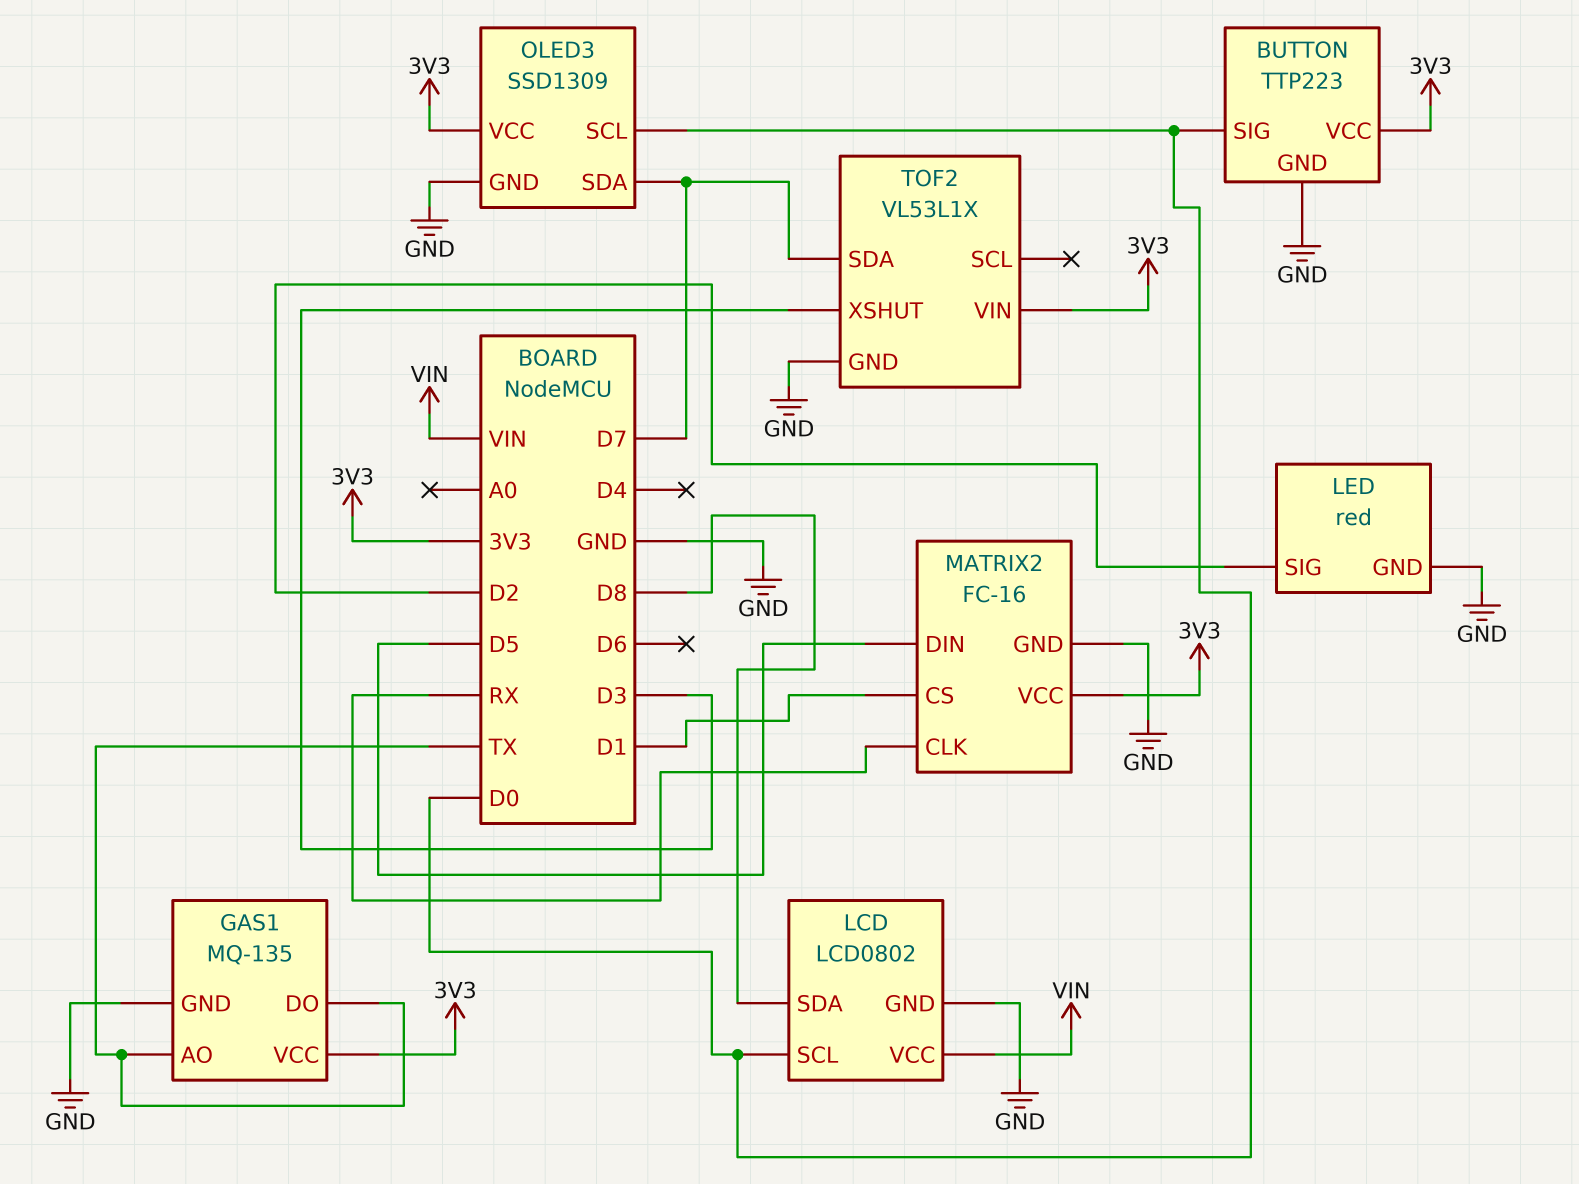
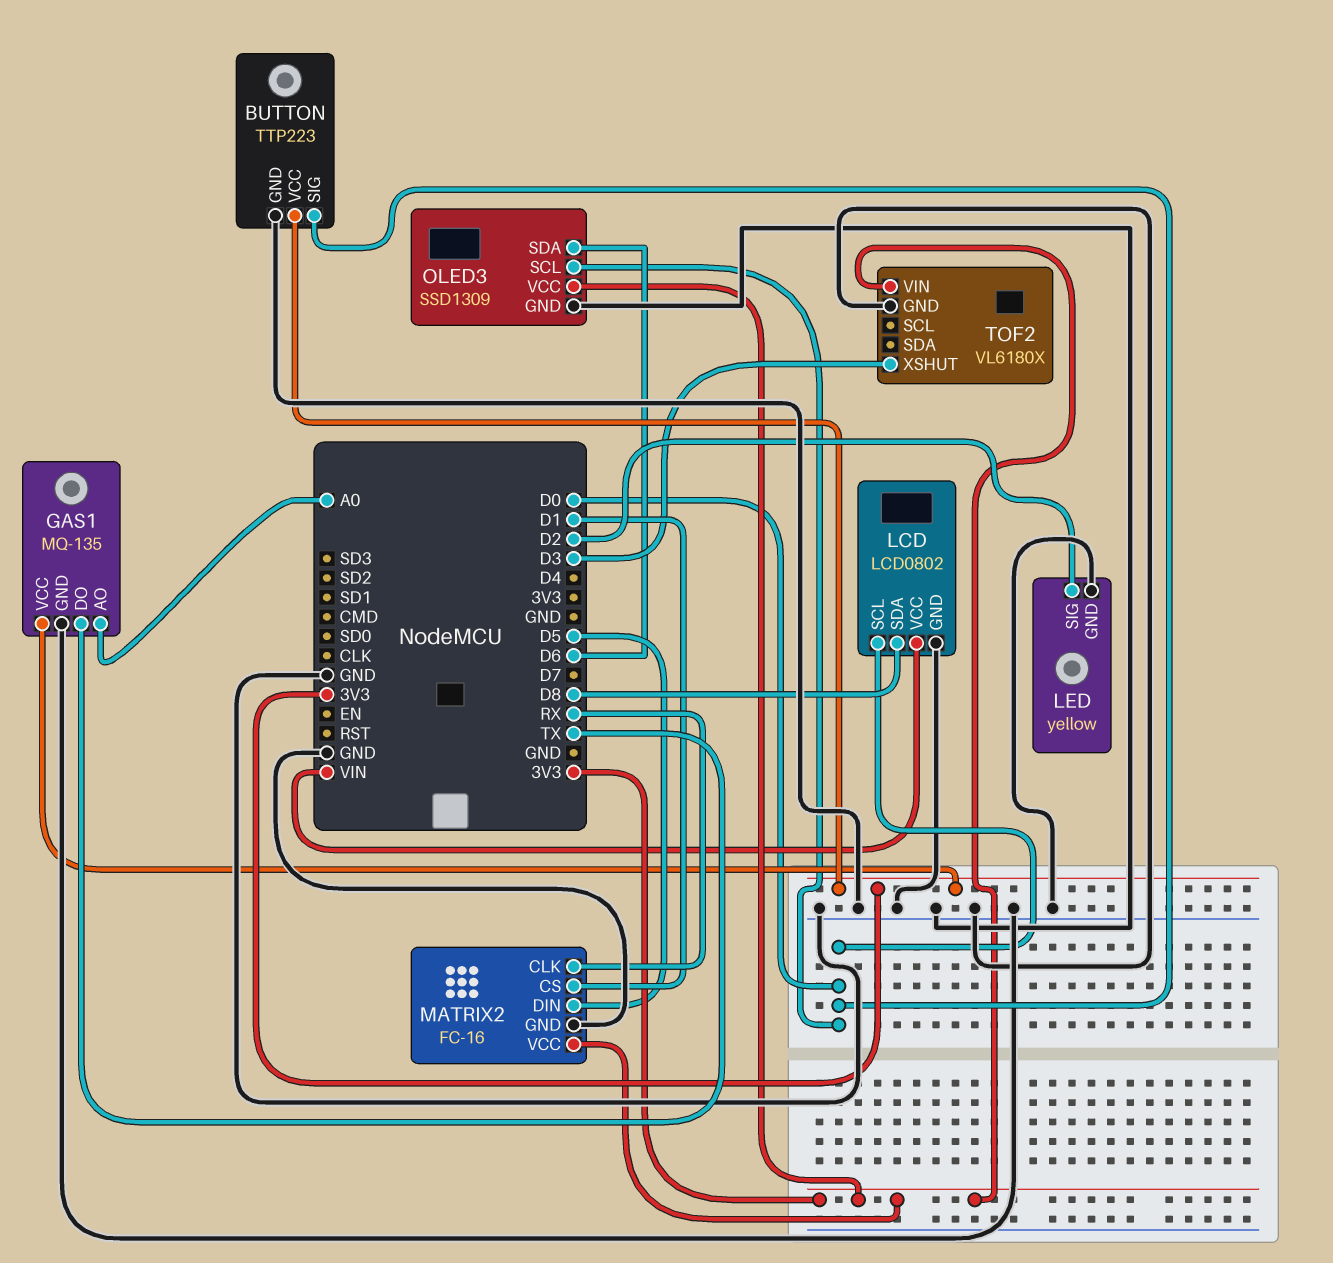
GAS1 pin AO: TX -> A0
LED: red -> yellow
OLED3 pin SDA: D7 -> D6
TOF2: VL53L1X -> VL6180X
TOF2 pin SDA: D7 -> none

